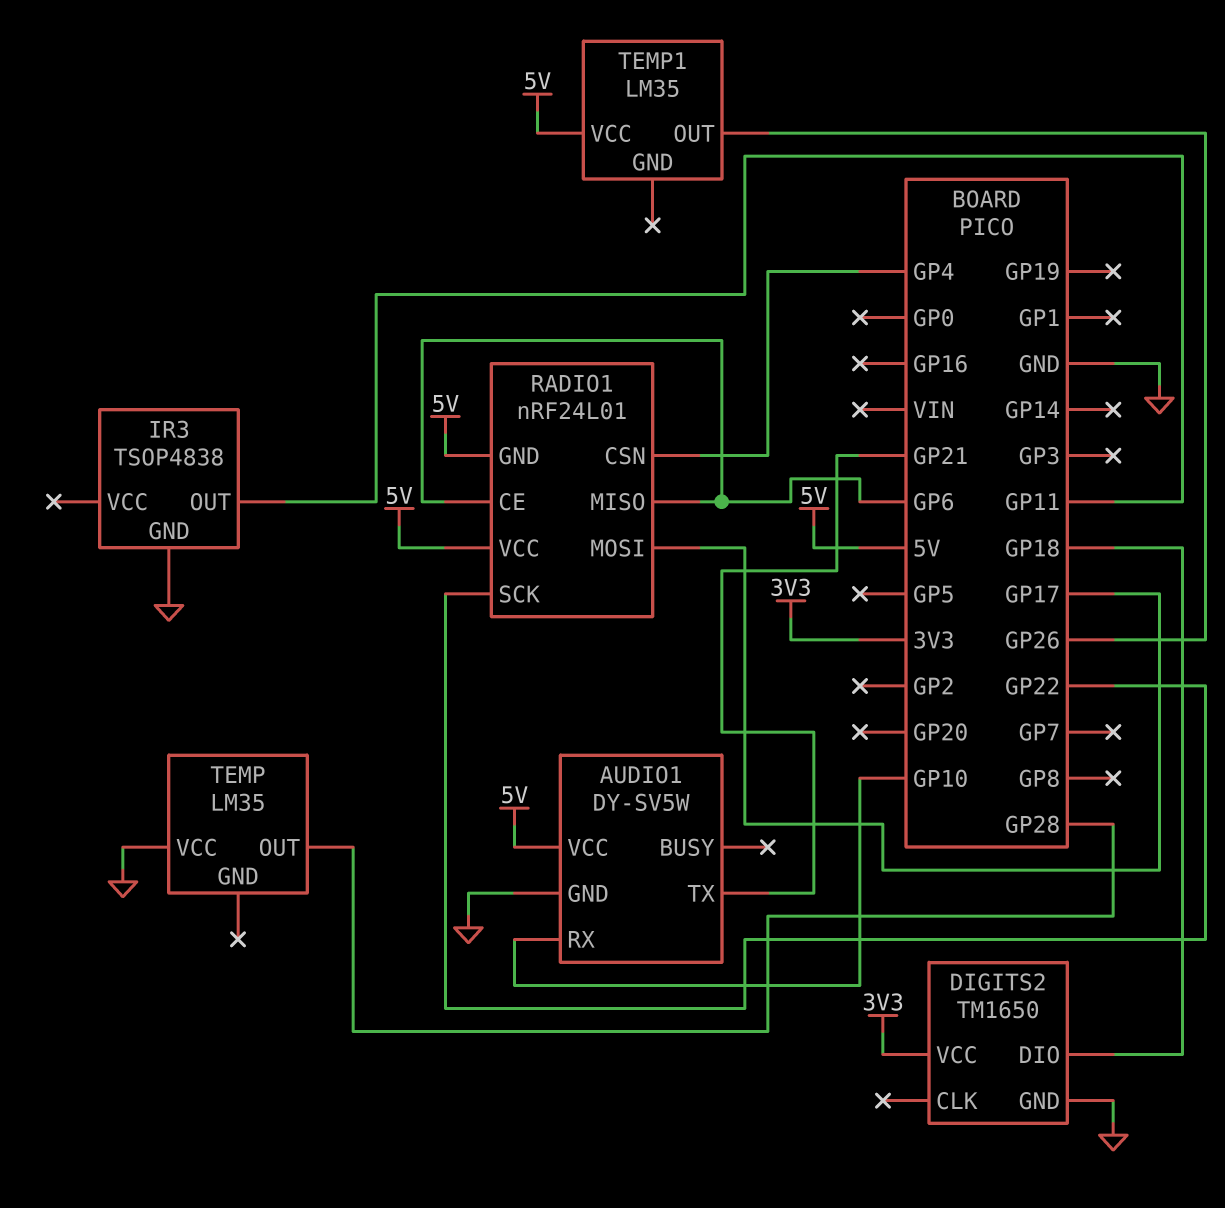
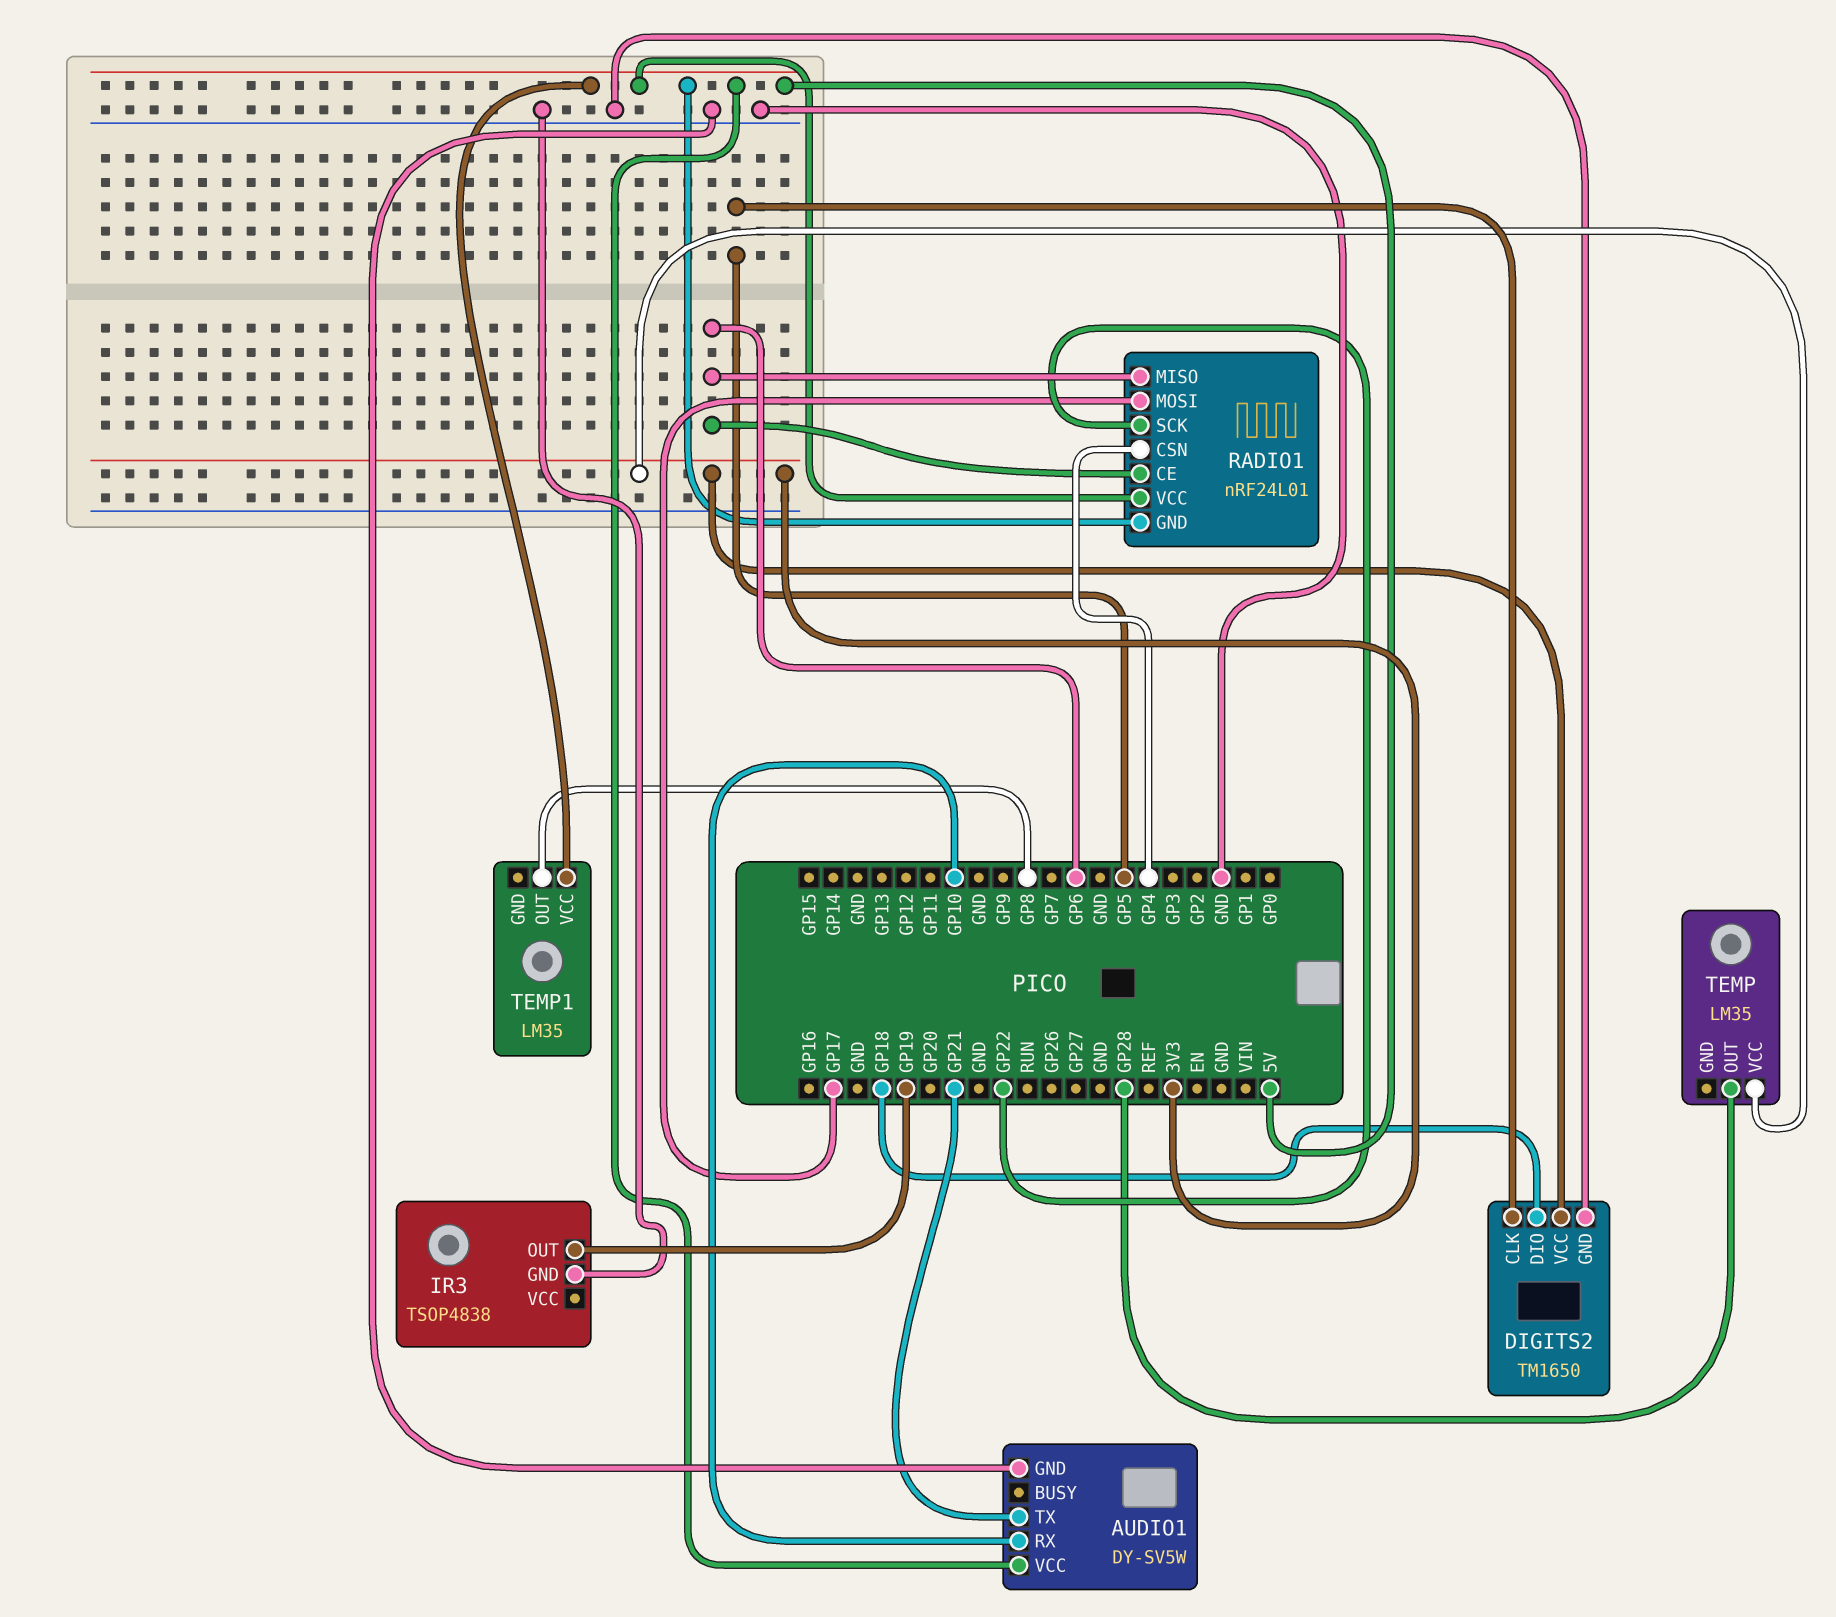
DIGITS2 pin CLK: none -> GP5
IR3 pin OUT: GP11 -> GP19
TEMP pin VCC: GND -> 3V3
TEMP1 pin OUT: GP26 -> GP8

